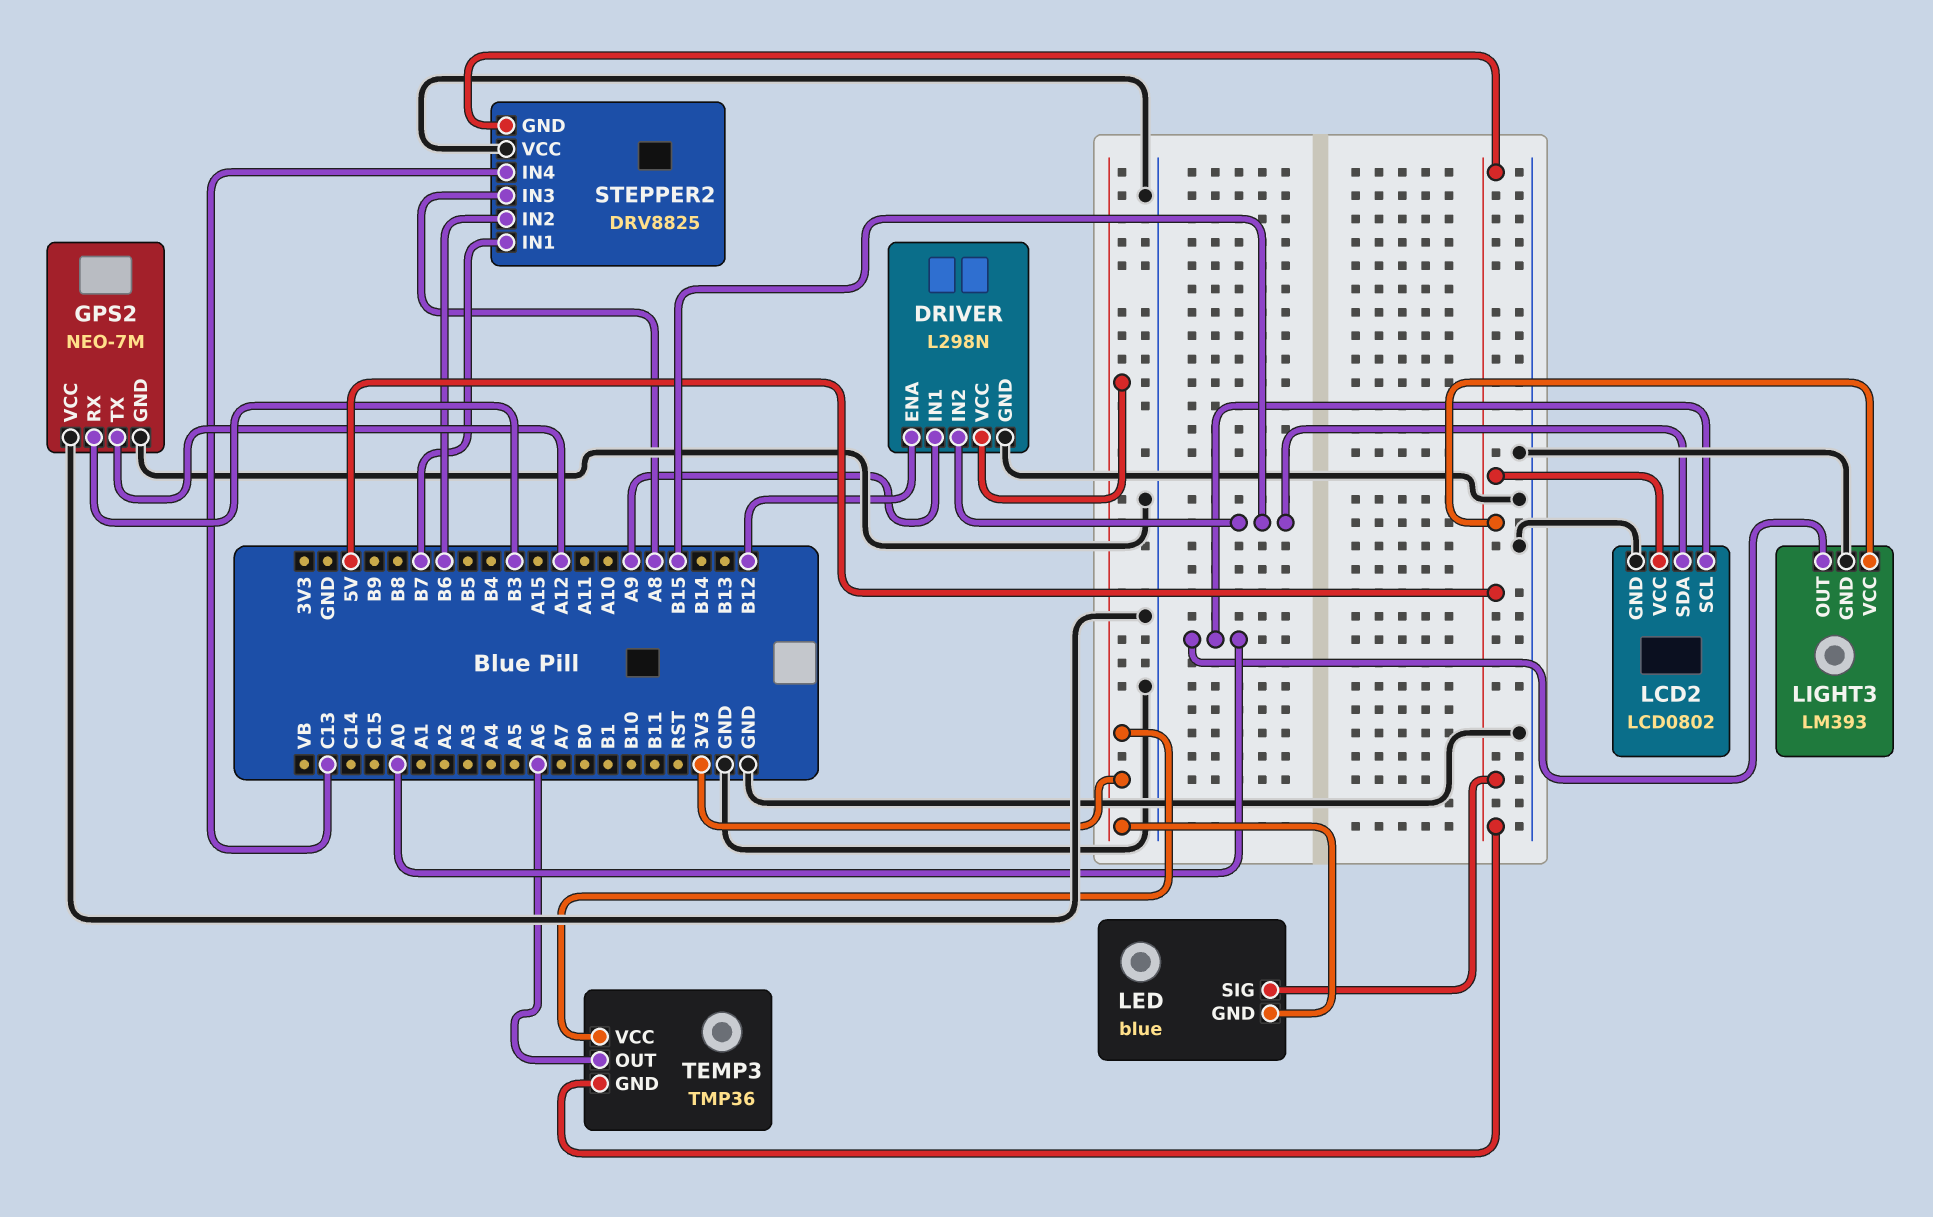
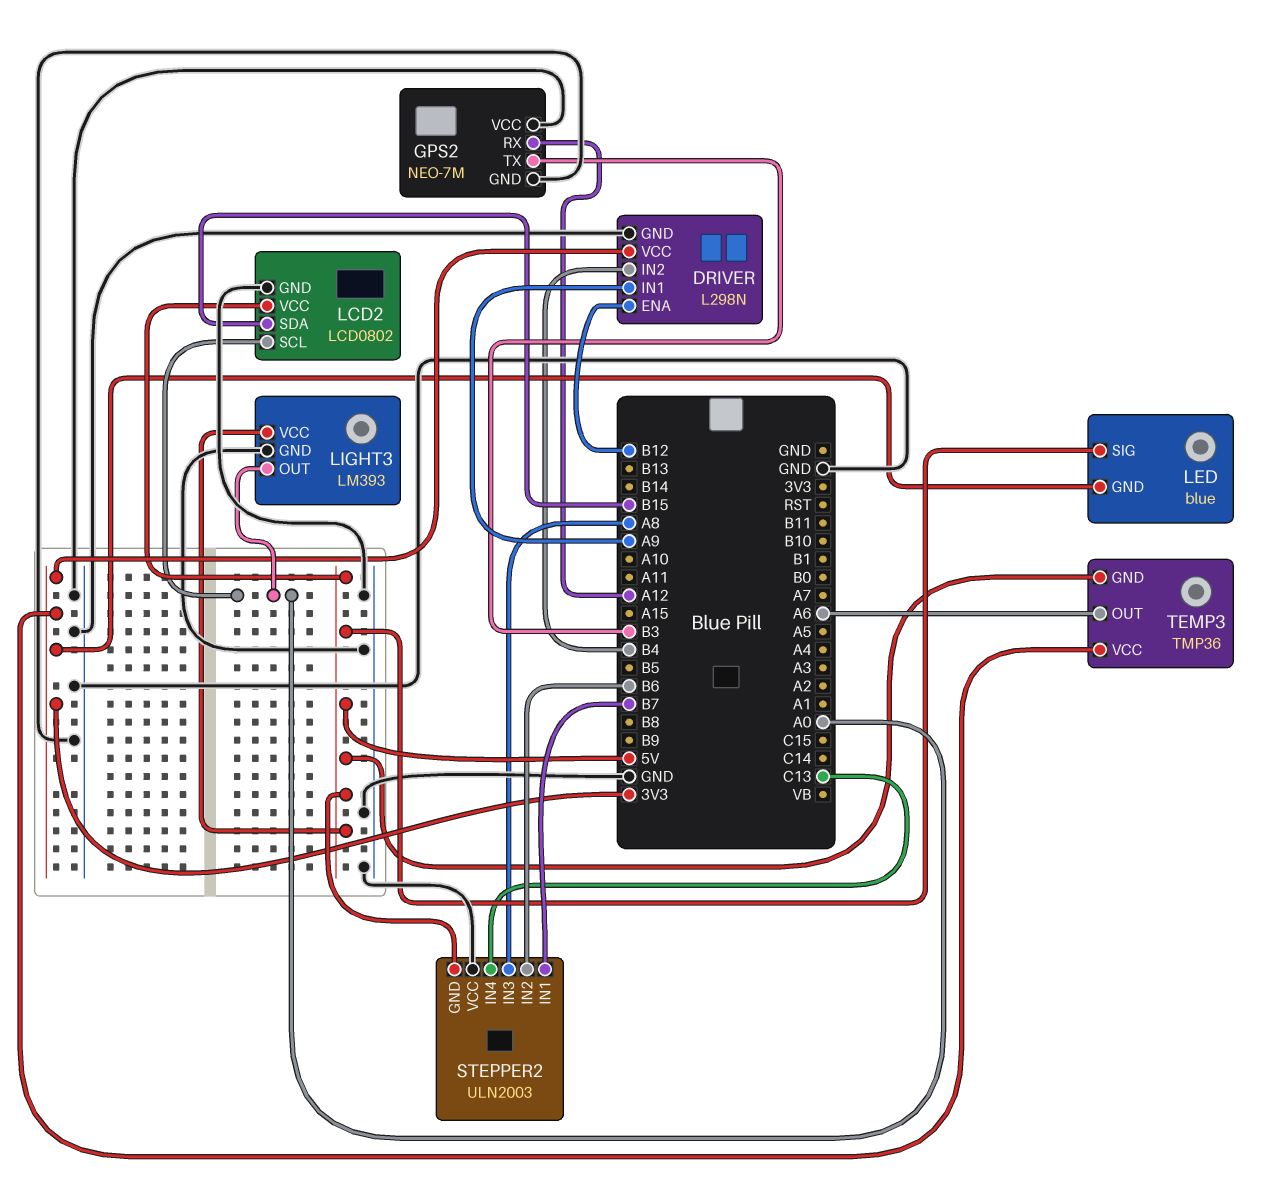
DRIVER pin IN2: B15 -> B4
GPS2 pin RX: B3 -> A12
GPS2 pin TX: A12 -> B3
STEPPER2: DRV8825 -> ULN2003

